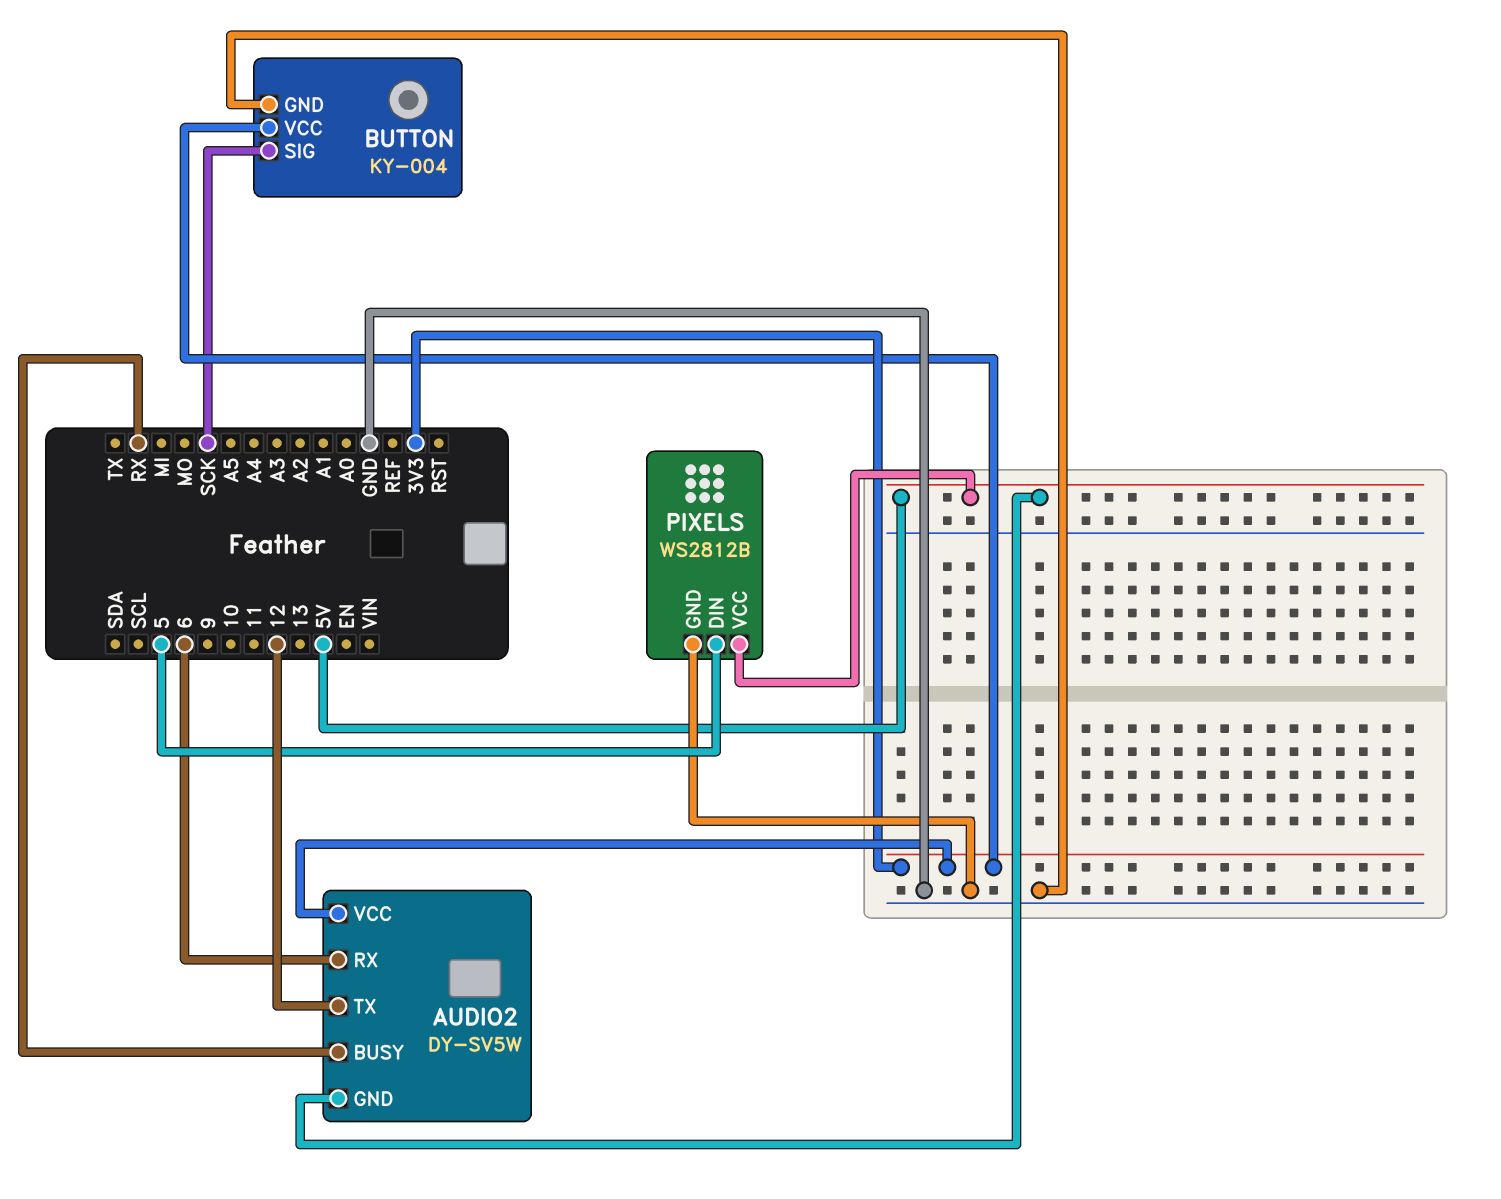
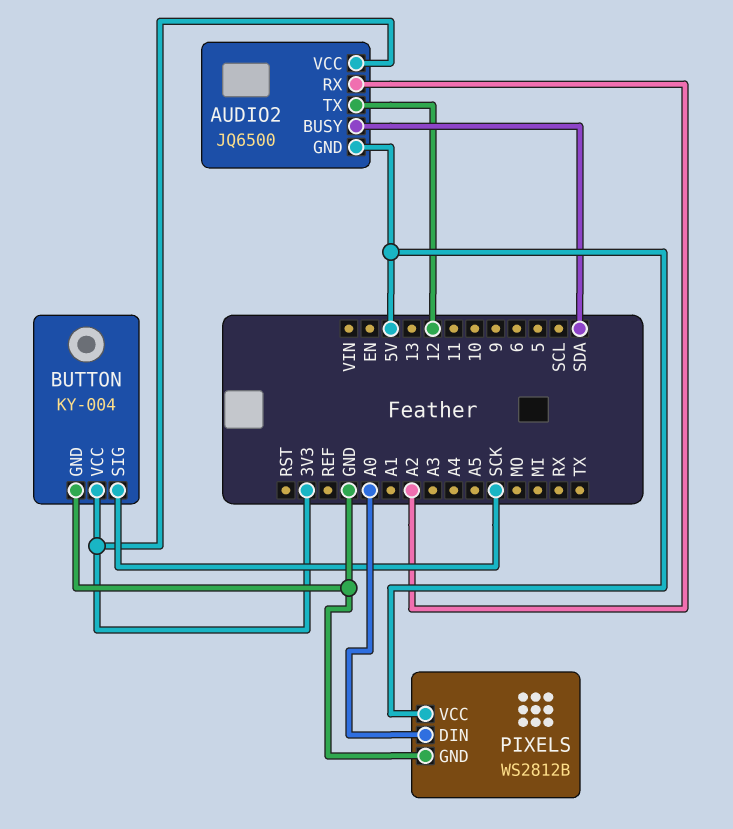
AUDIO2: DY-SV5W -> JQ6500
AUDIO2 pin BUSY: RX -> SDA
AUDIO2 pin RX: 6 -> A2
PIXELS pin DIN: 5 -> A0

